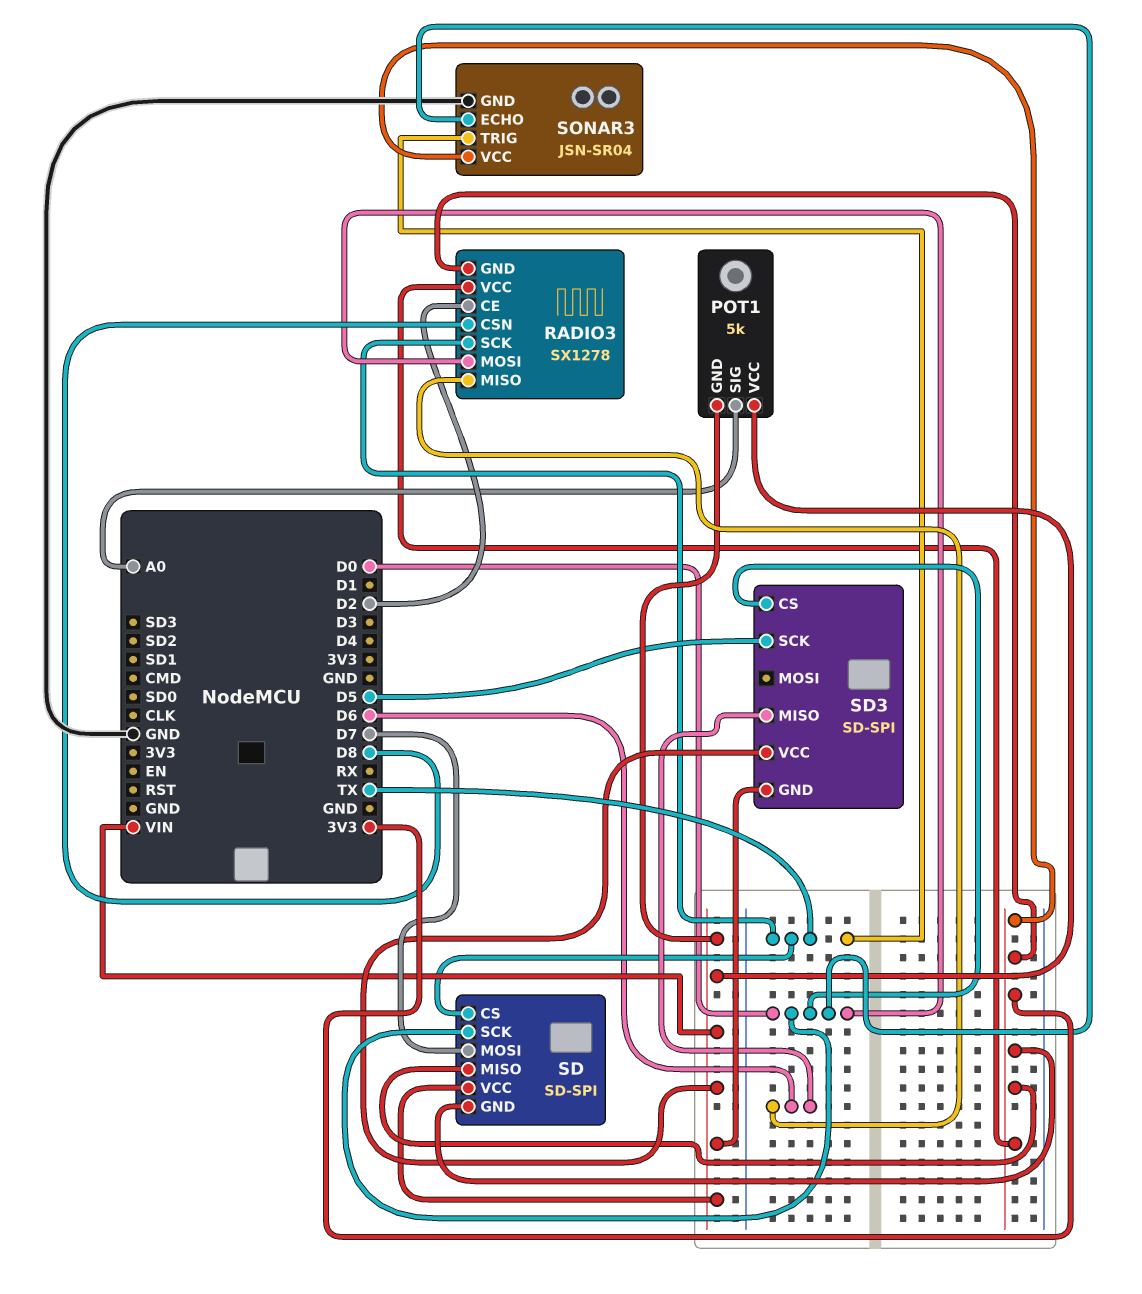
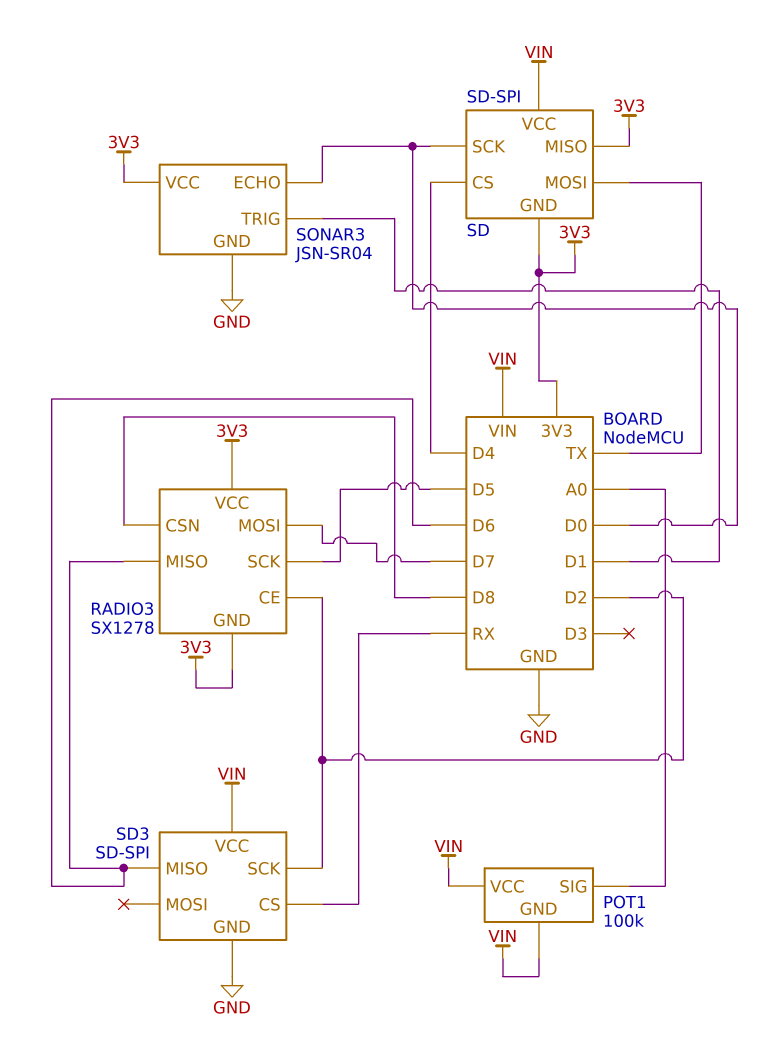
POT1: 5k -> 100k
RADIO3 pin MOSI: D0 -> D7
RADIO3 pin SCK: TX -> D5
SD pin CS: TX -> D4
SD pin MOSI: D7 -> TX
SD3 pin CS: D0 -> RX
SD3 pin GND: VIN -> GND
SD3 pin SCK: D5 -> D2
SONAR3 pin TRIG: TX -> D1

